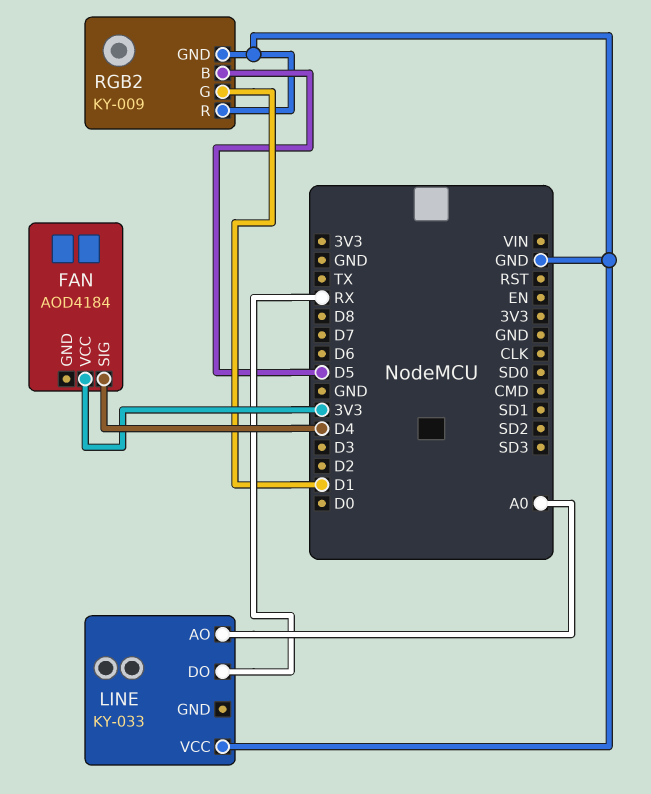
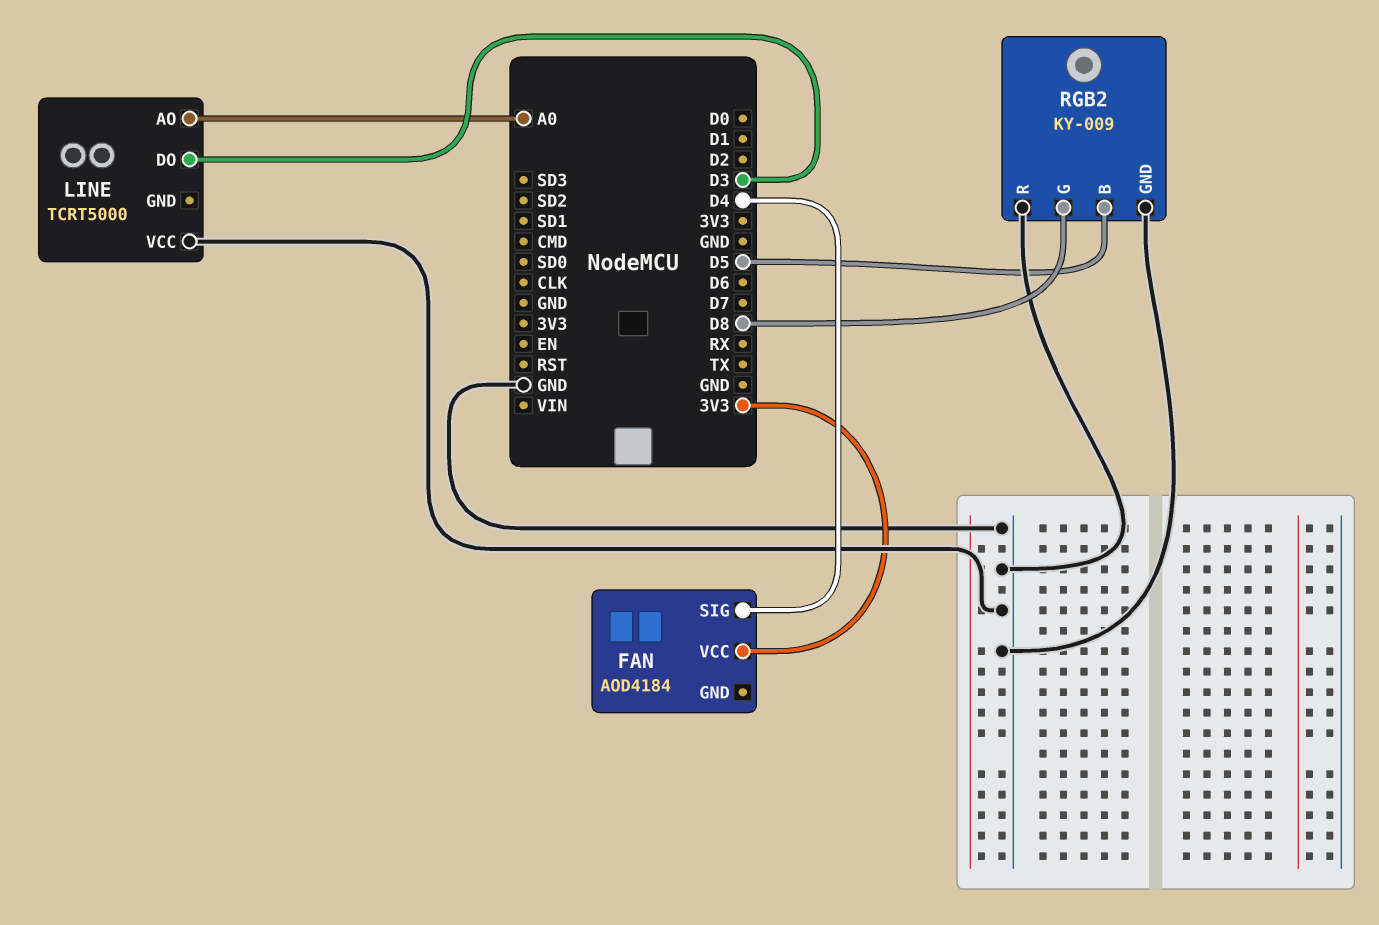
LINE: KY-033 -> TCRT5000
LINE pin DO: RX -> D3
RGB2 pin G: D1 -> D8

